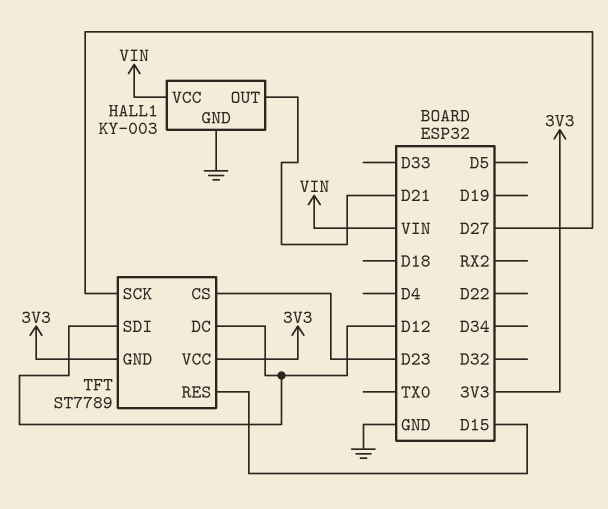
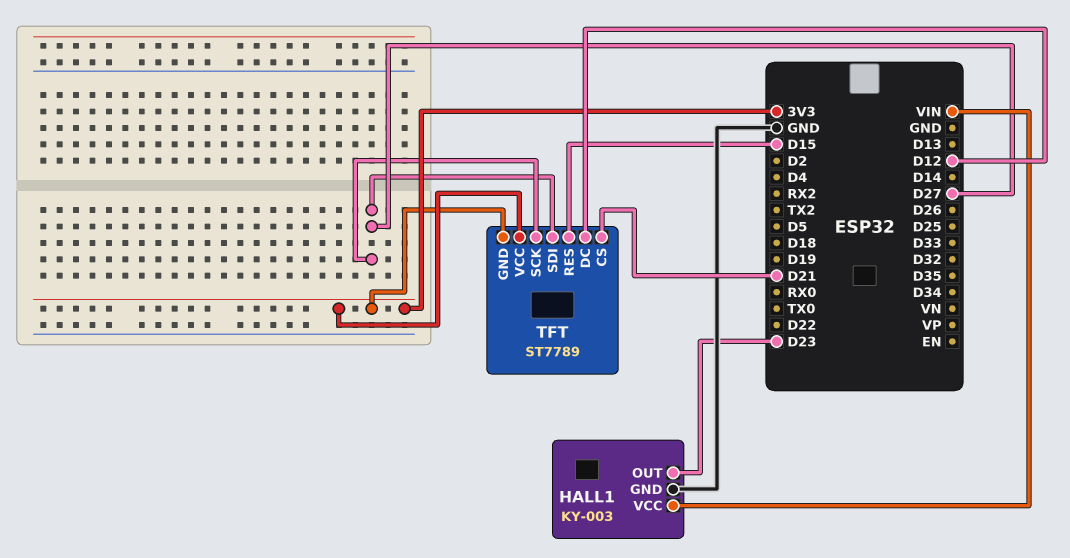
HALL1 pin OUT: D21 -> D23
TFT pin CS: D23 -> D21
TFT pin SDI: D12 -> D27

